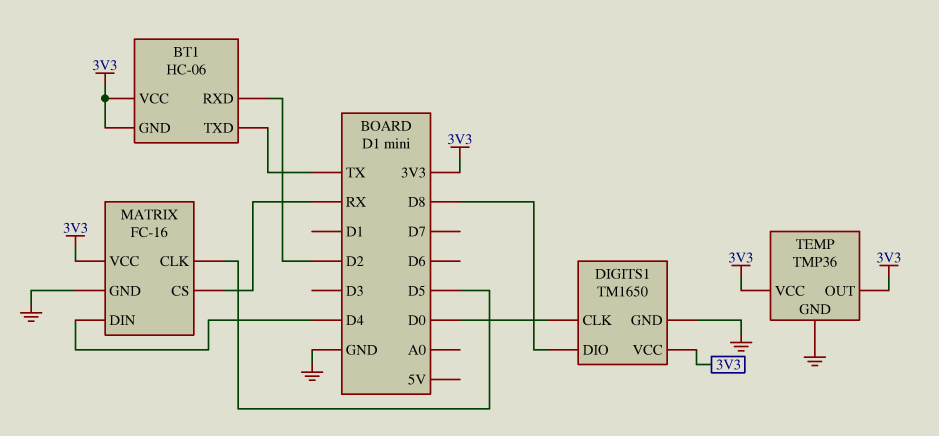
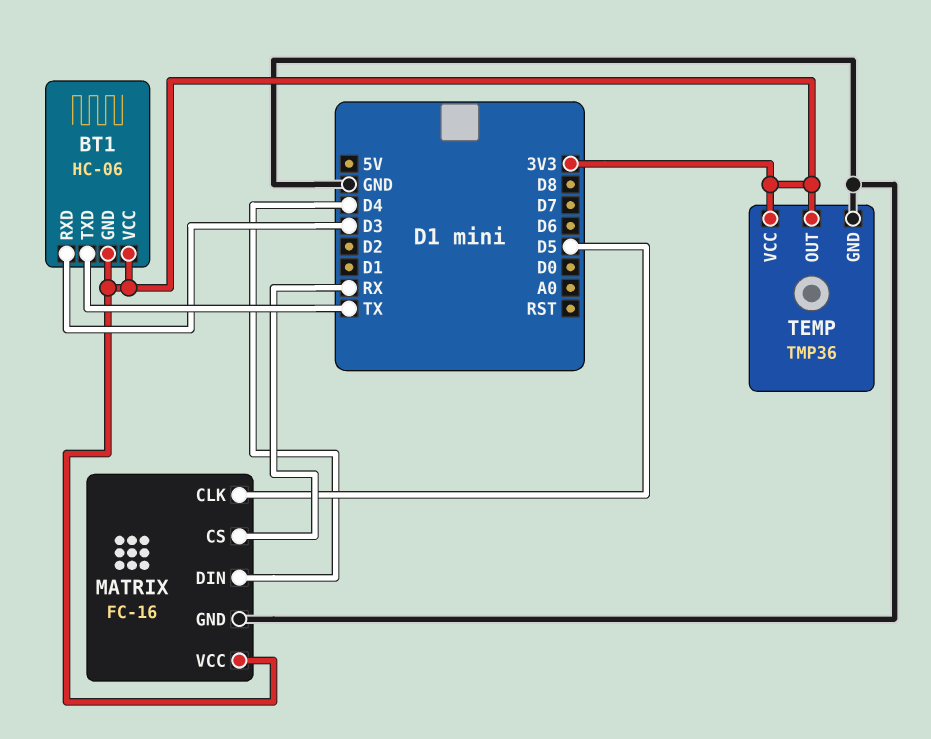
BT1 pin RXD: D2 -> D3
DIGITS1: TM1650 -> none
DIGITS1 pin CLK: D0 -> none
DIGITS1 pin DIO: D8 -> none
DIGITS1 pin GND: GND -> none
DIGITS1 pin VCC: 3V3 -> none

